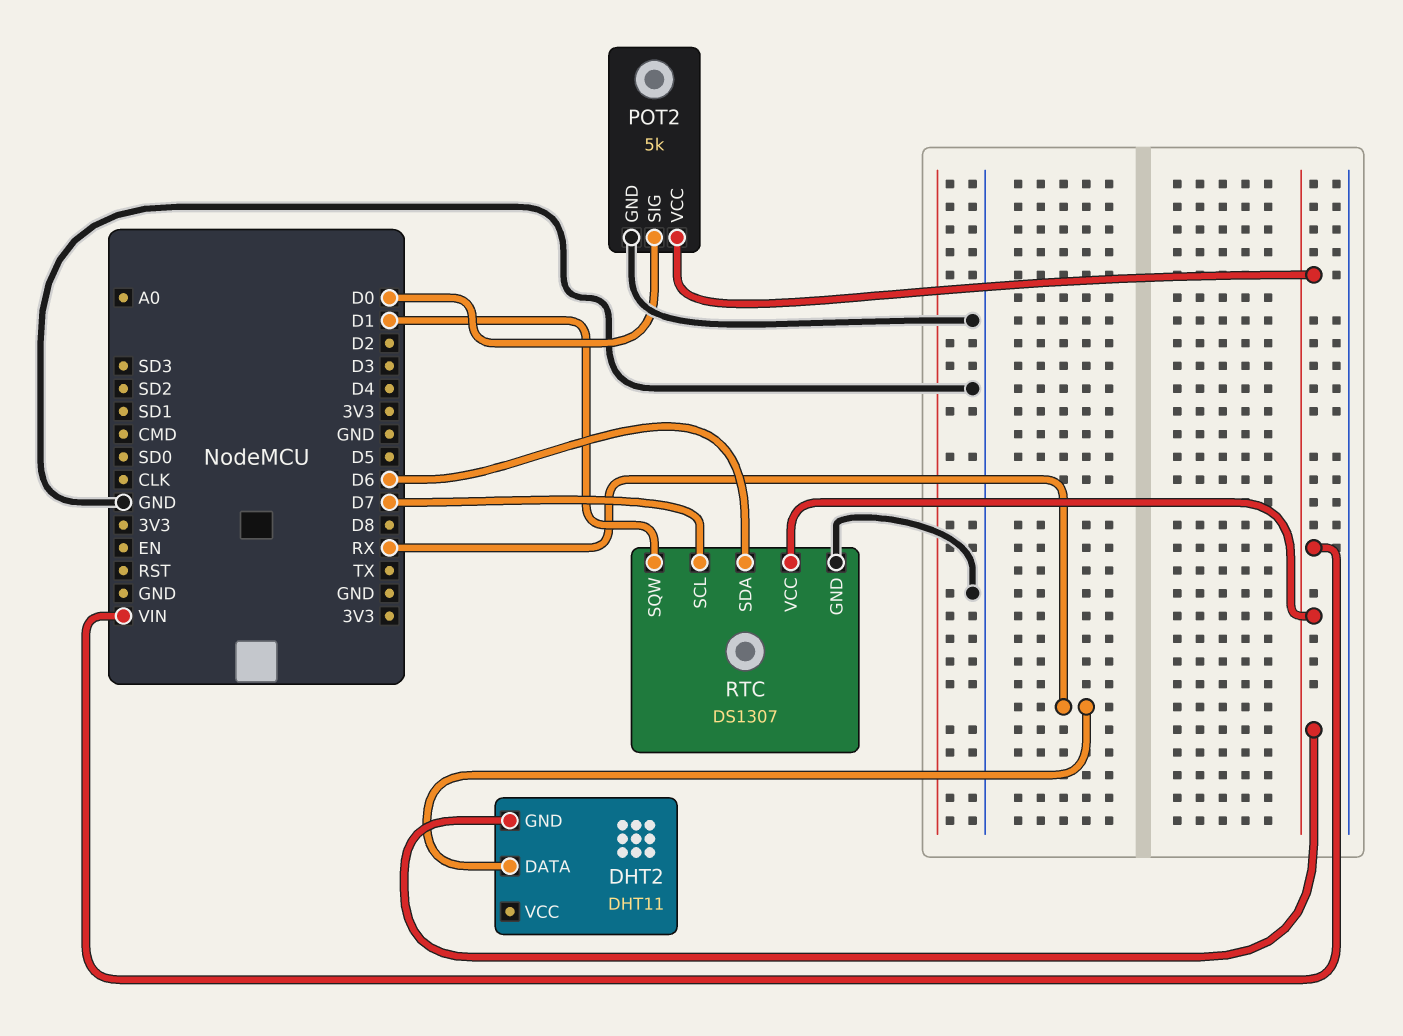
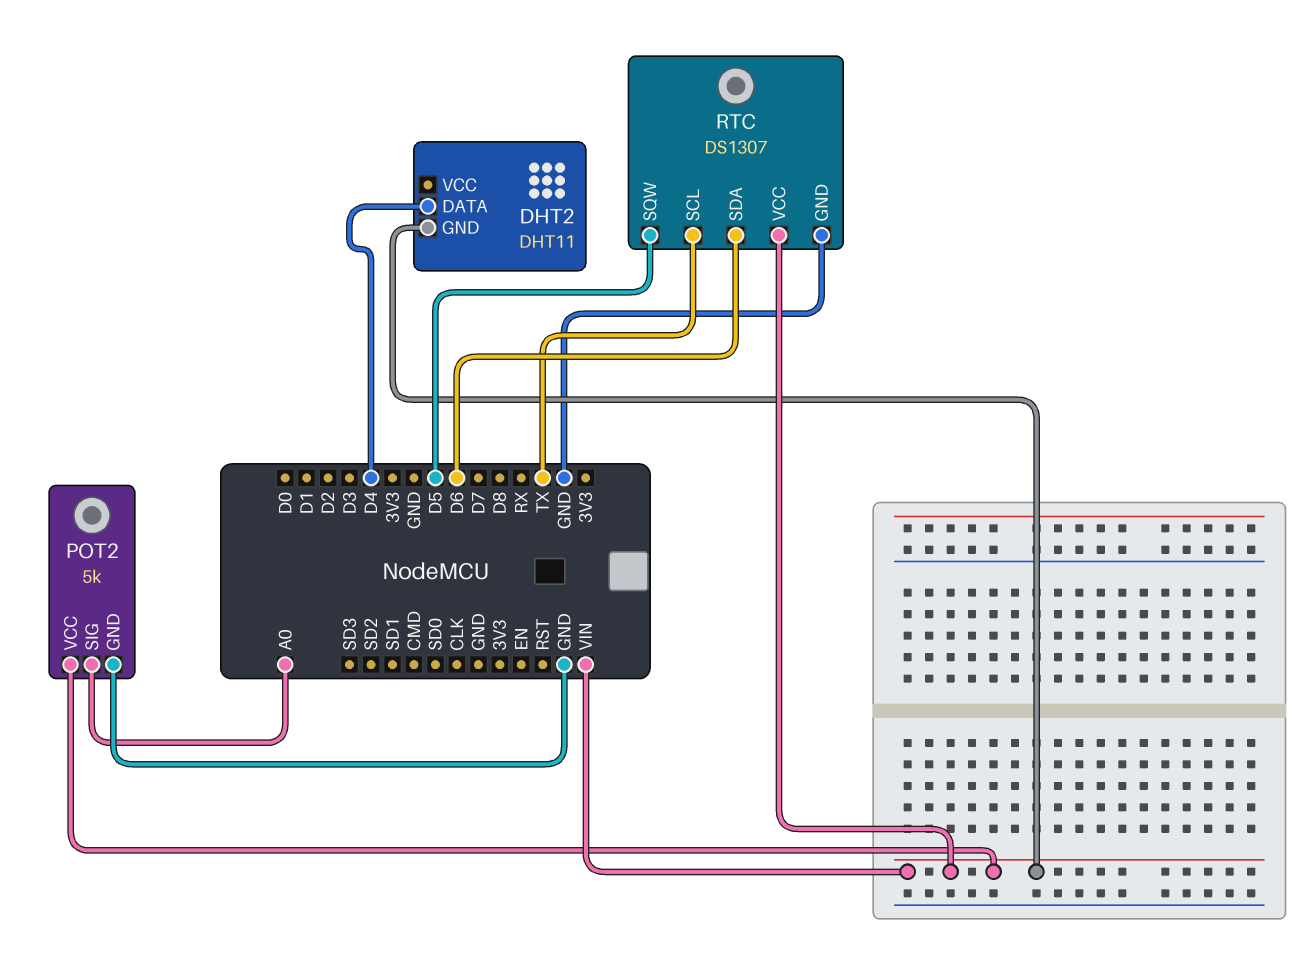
DHT2 pin DATA: RX -> D4
POT2 pin SIG: D0 -> A0
RTC pin SCL: D7 -> TX
RTC pin SQW: D1 -> D5

